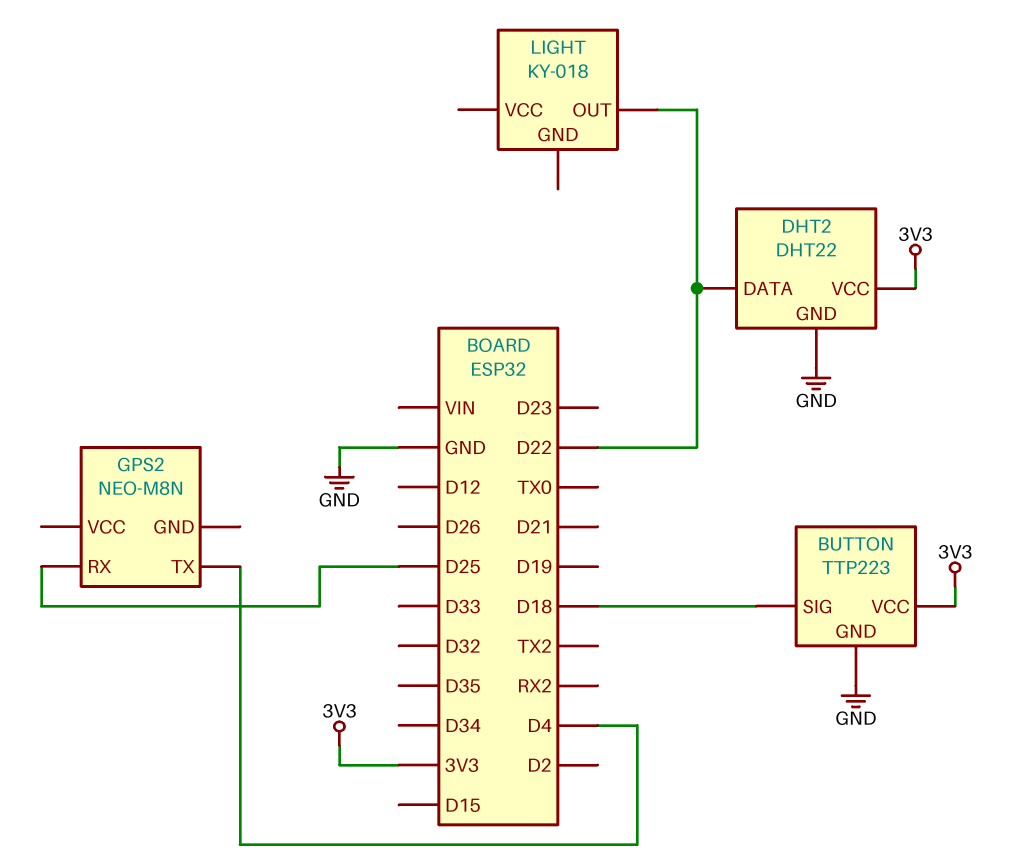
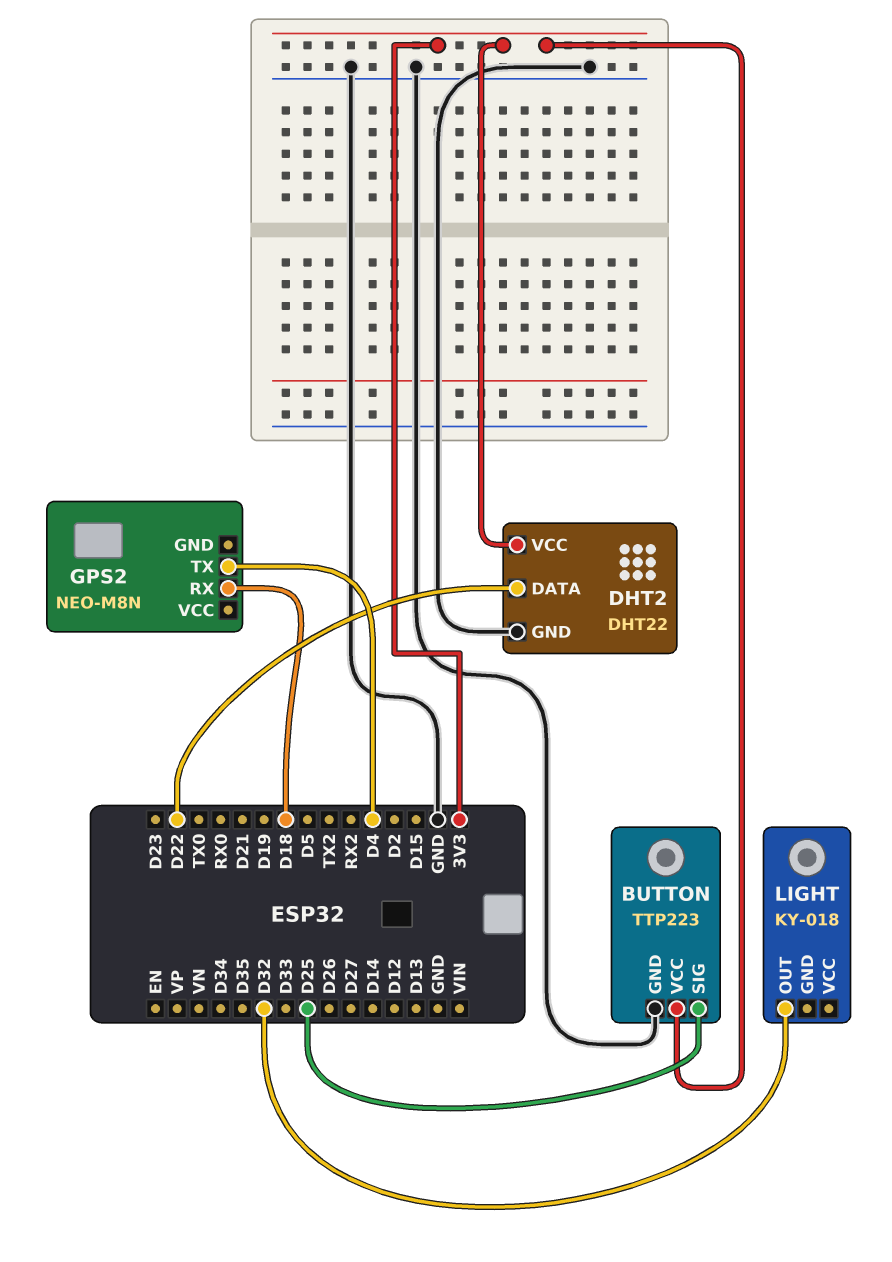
BUTTON pin SIG: D18 -> D25
GPS2 pin RX: D25 -> D18
LIGHT pin OUT: D22 -> D32

